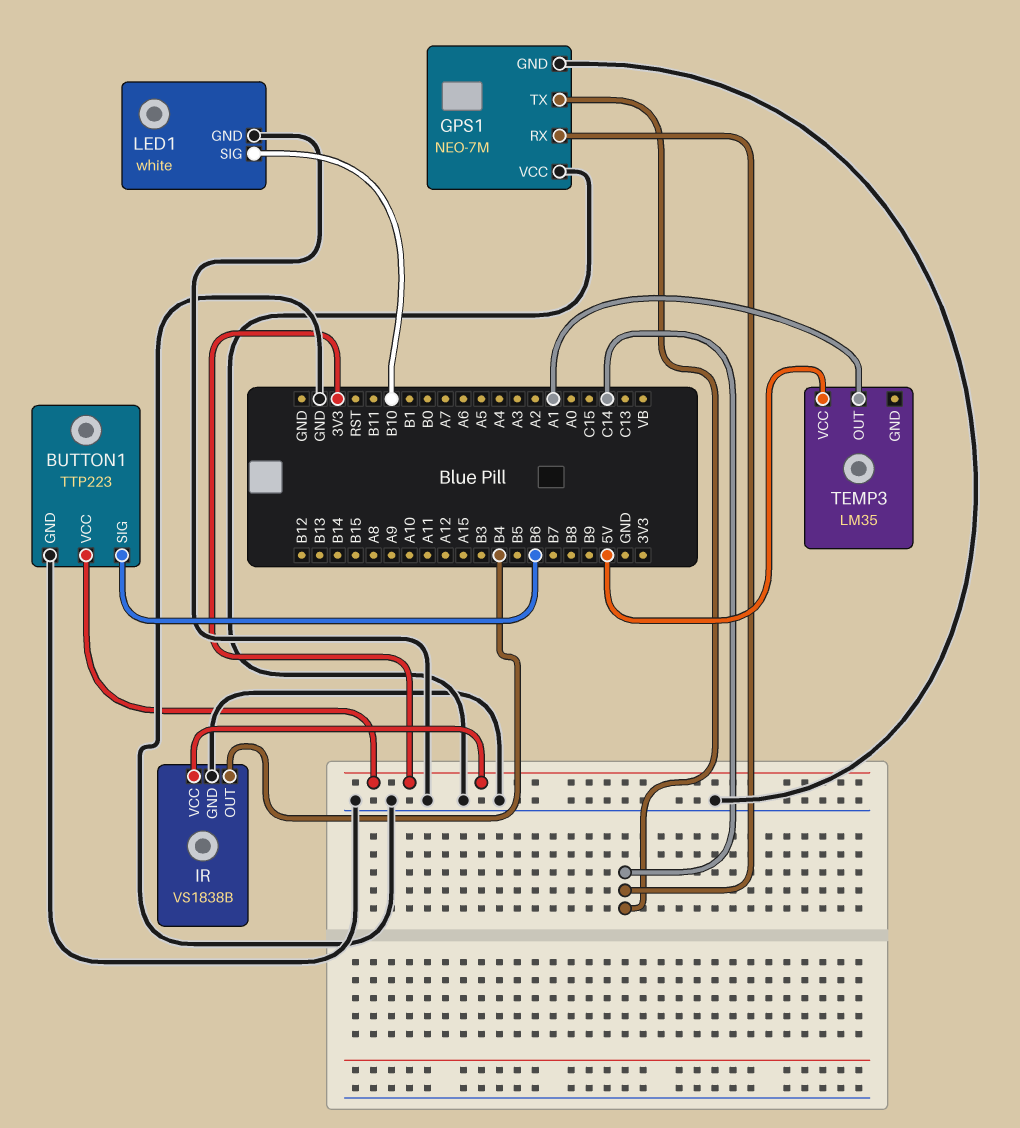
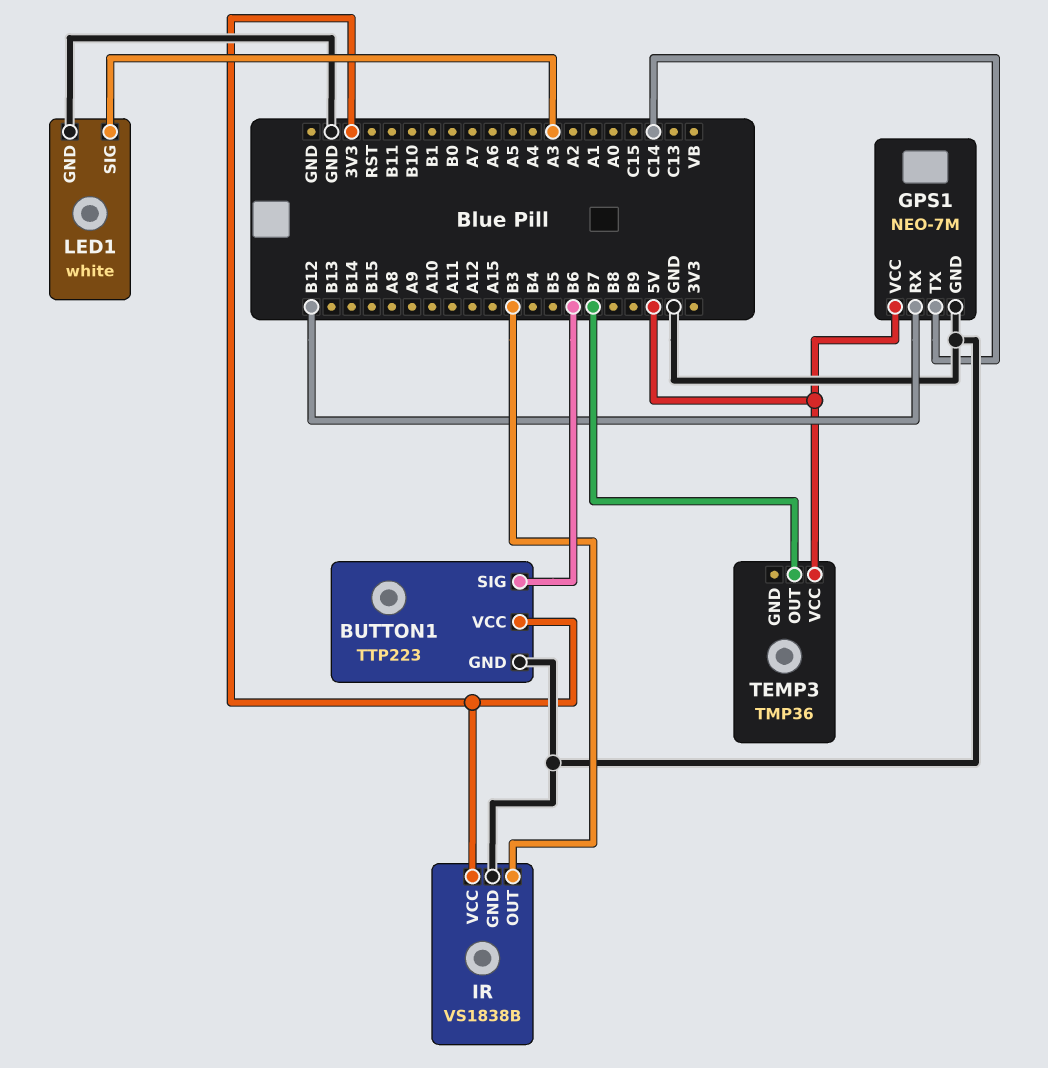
GPS1 pin RX: C14 -> B12
GPS1 pin VCC: GND -> 5V
IR pin OUT: B4 -> B3
LED1 pin SIG: B10 -> A3
TEMP3: LM35 -> TMP36
TEMP3 pin OUT: A1 -> B7

